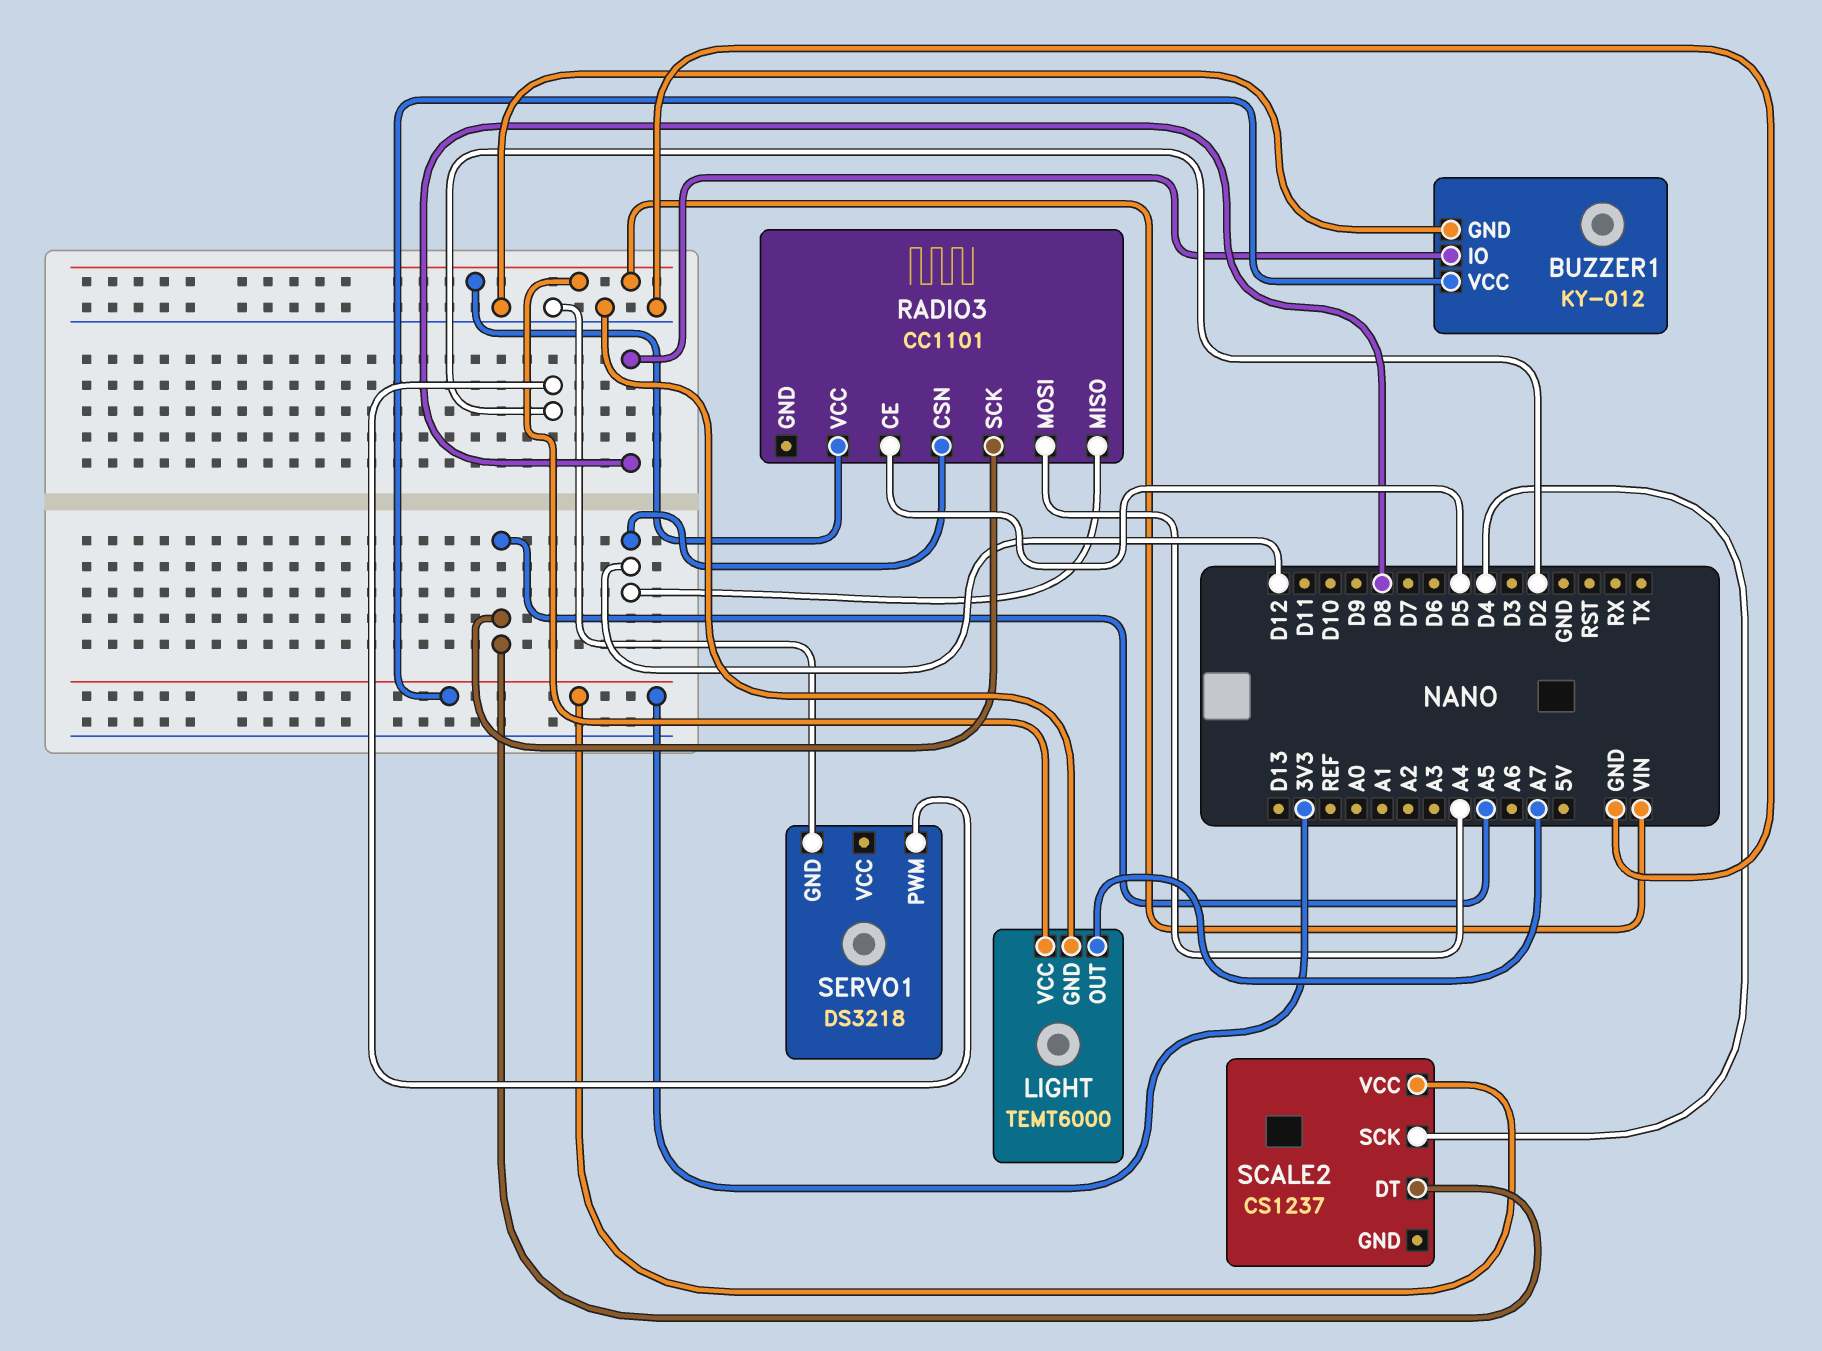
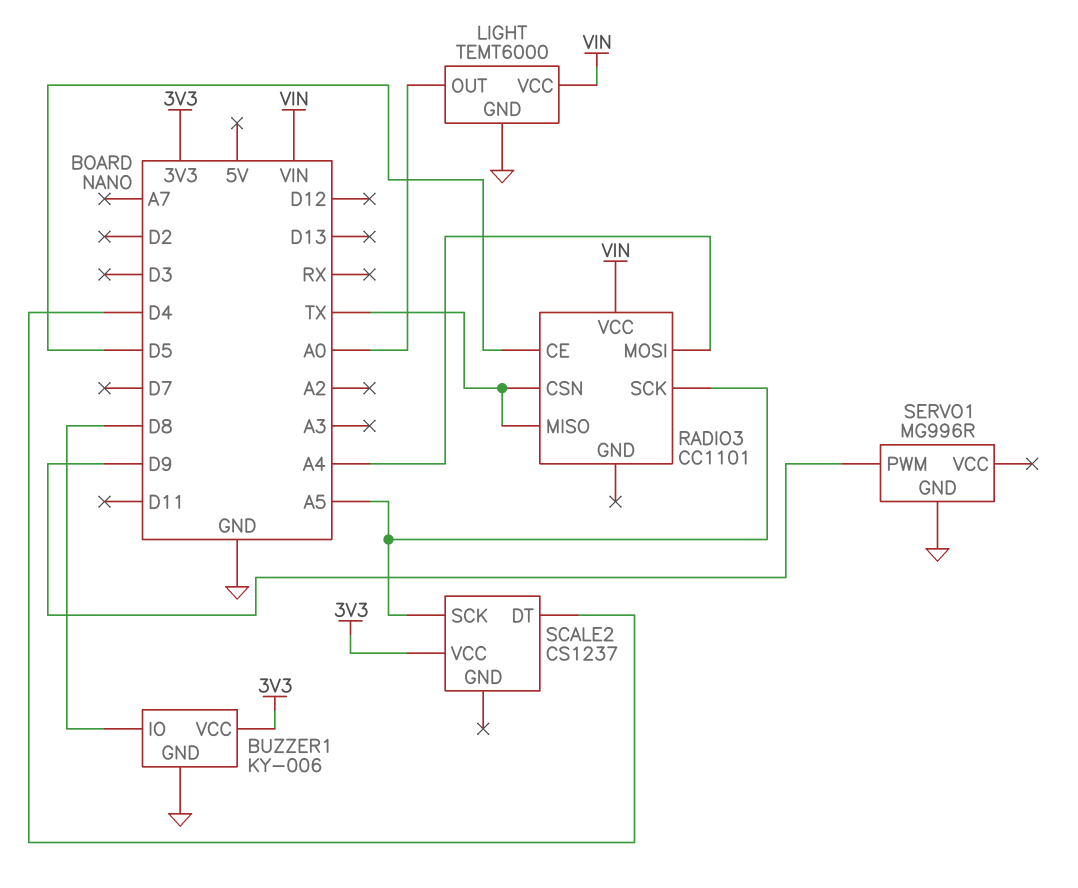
BUZZER1: KY-012 -> KY-006
LIGHT pin OUT: A7 -> A0
RADIO3 pin CSN: D12 -> TX
RADIO3 pin MISO: D12 -> TX
SCALE2 pin DT: A5 -> D4
SCALE2 pin SCK: D4 -> A5
SERVO1: DS3218 -> MG996R
SERVO1 pin PWM: D2 -> D9

